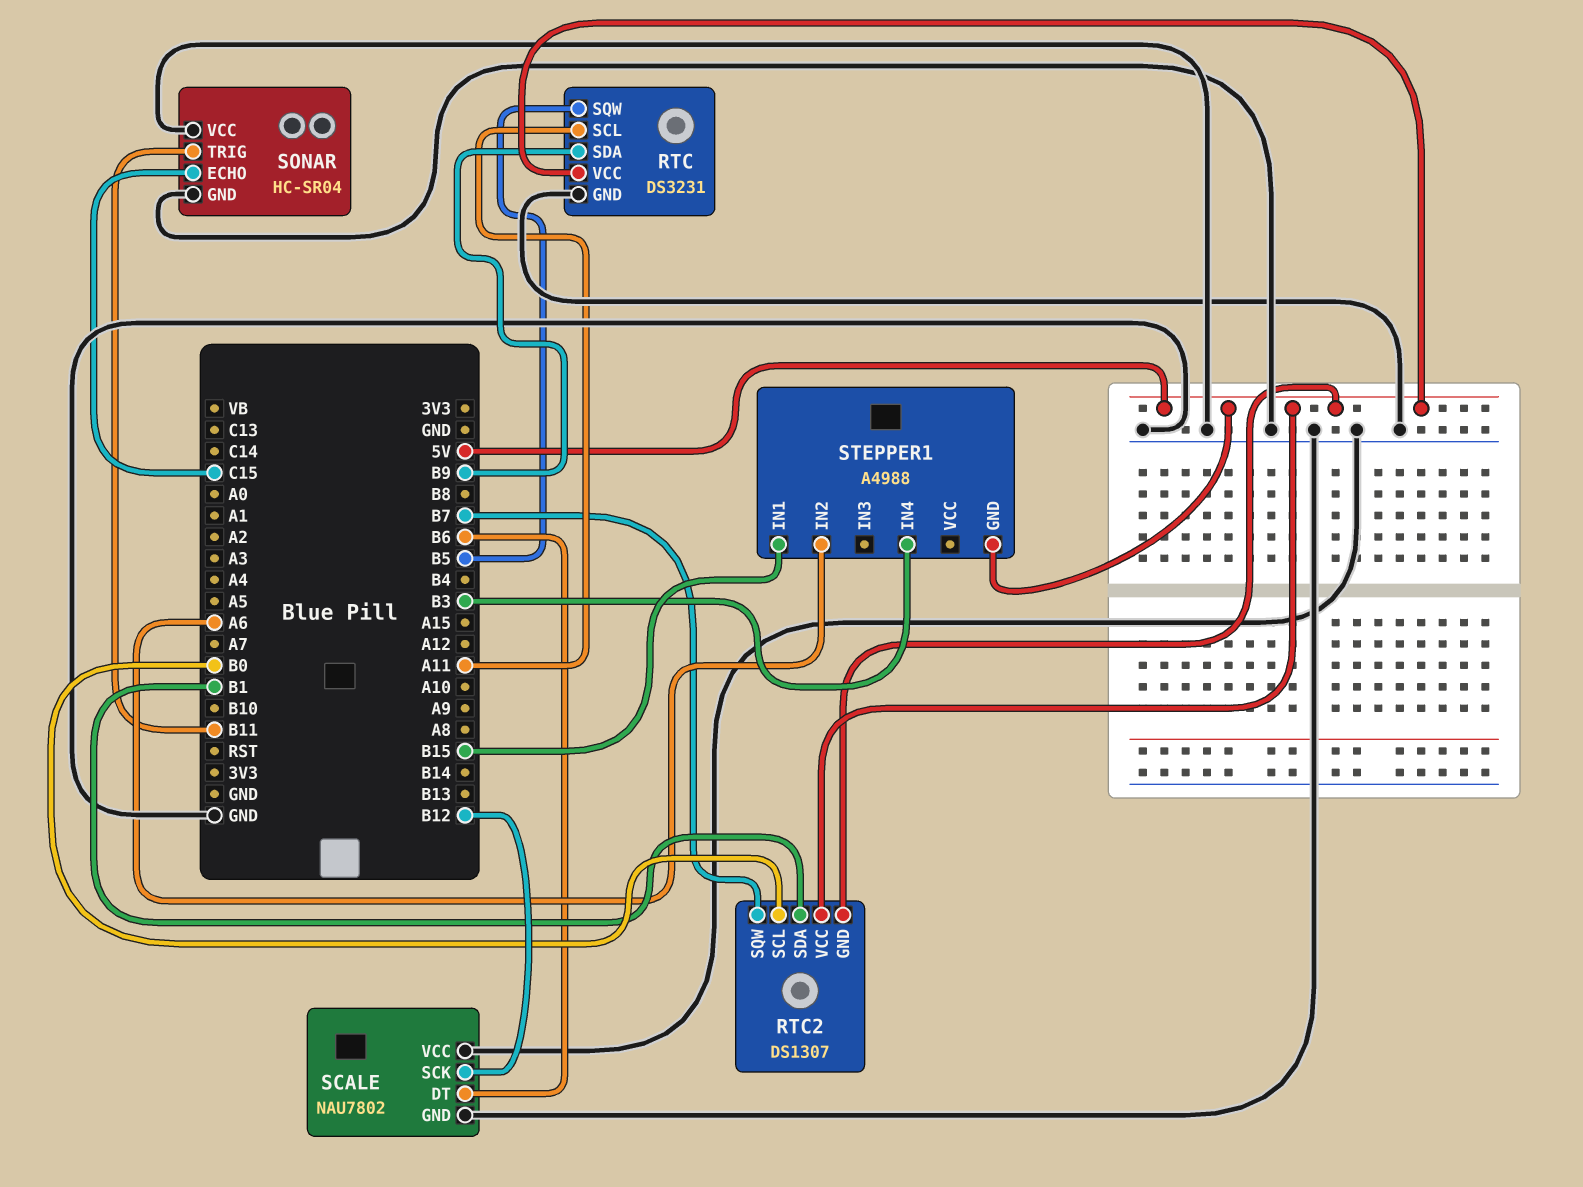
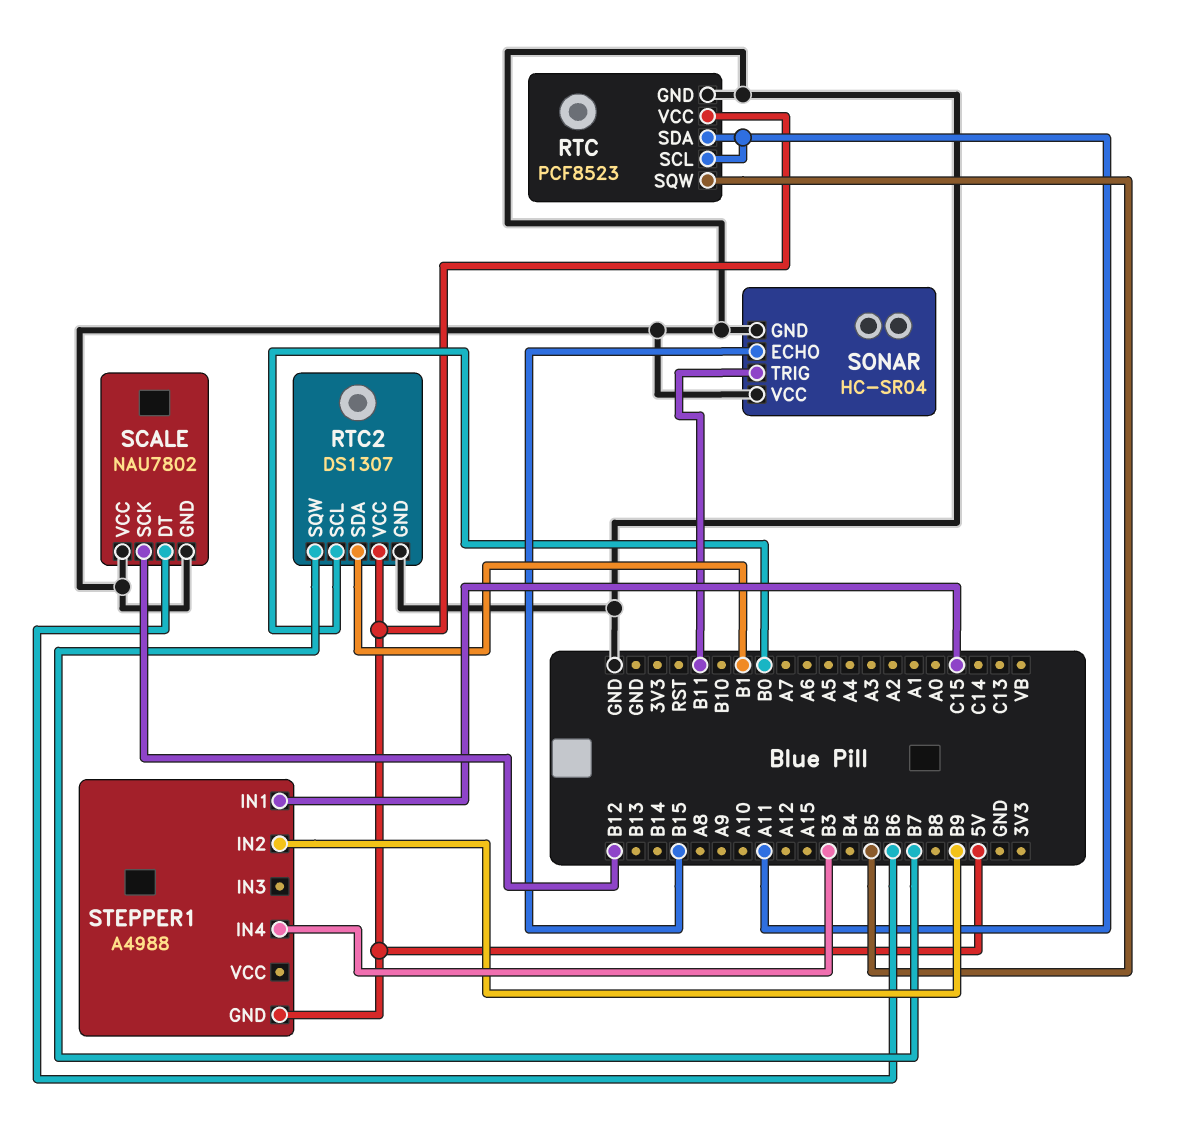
RTC: DS3231 -> PCF8523
RTC pin SDA: B9 -> A11
RTC2 pin GND: 5V -> GND
SONAR pin ECHO: C15 -> B15
STEPPER1 pin IN1: B15 -> C15
STEPPER1 pin IN2: A6 -> B9

